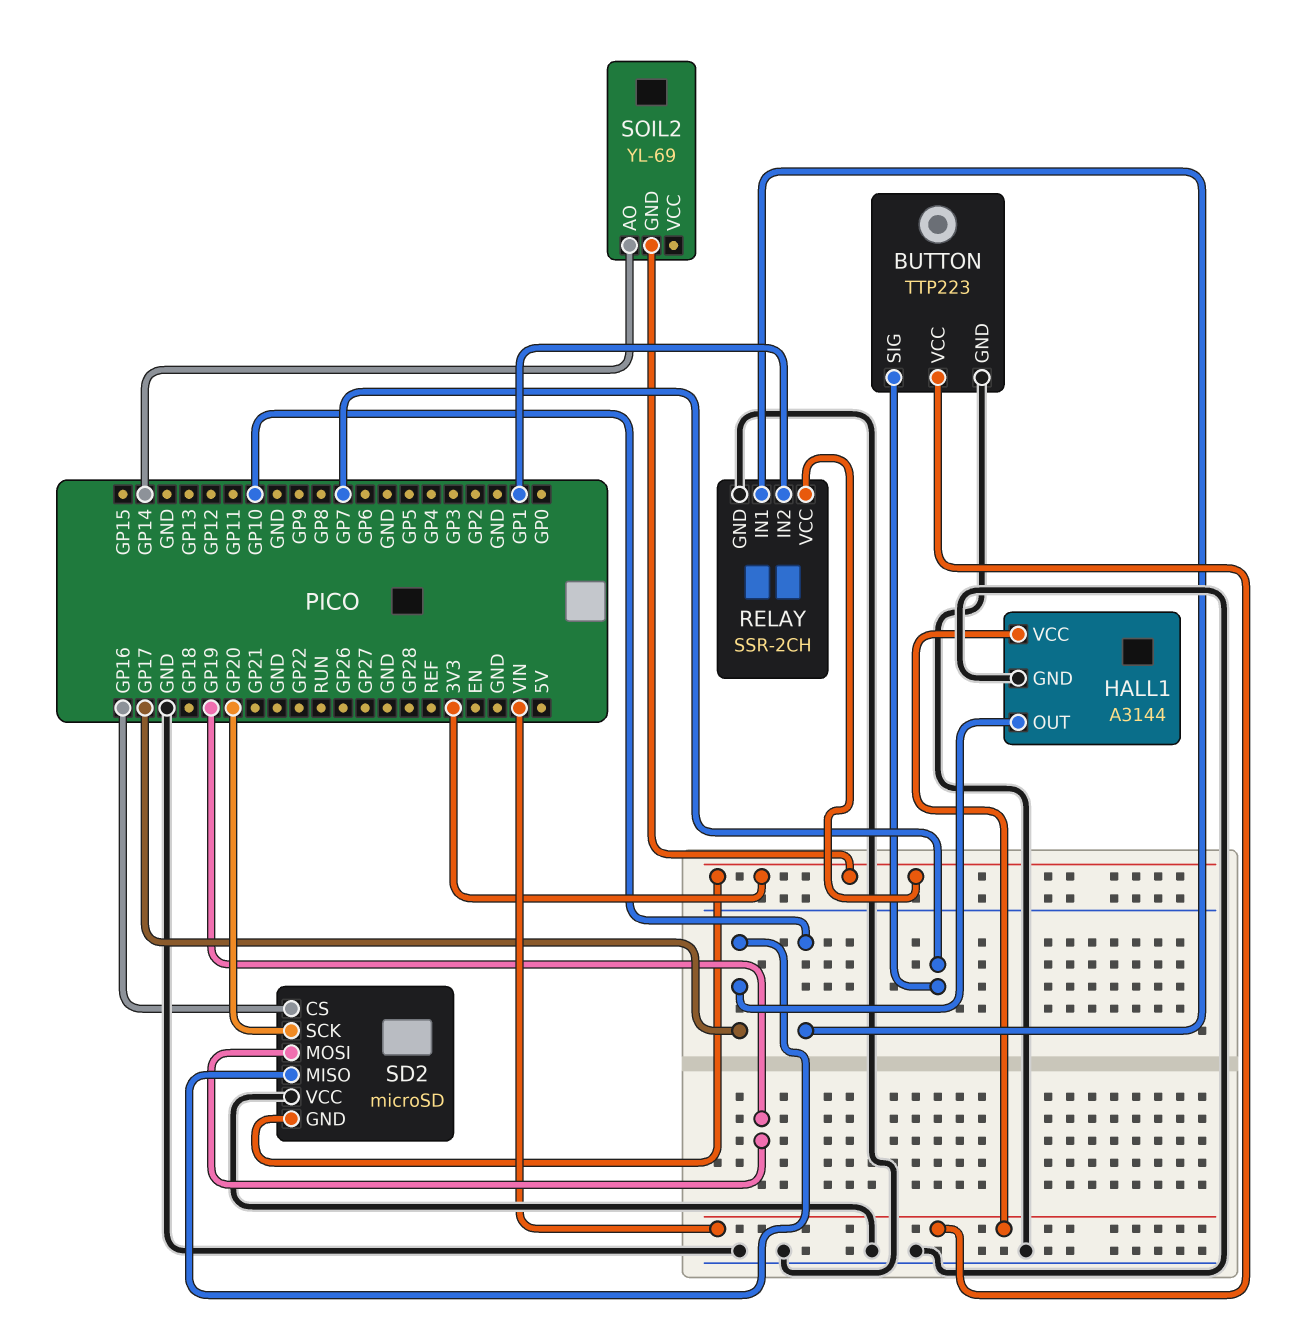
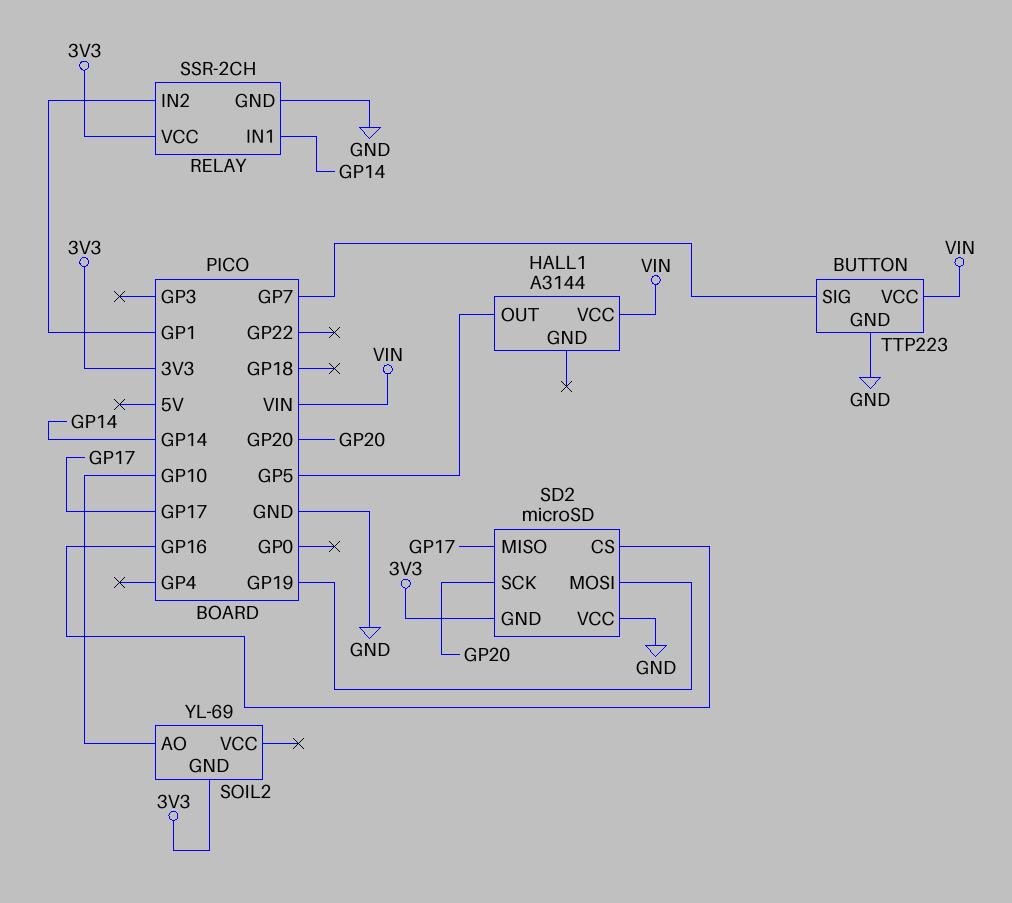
HALL1 pin GND: GND -> none
HALL1 pin OUT: GP17 -> GP5
RELAY pin IN1: GP10 -> GP14
SOIL2 pin AO: GP14 -> GP10

